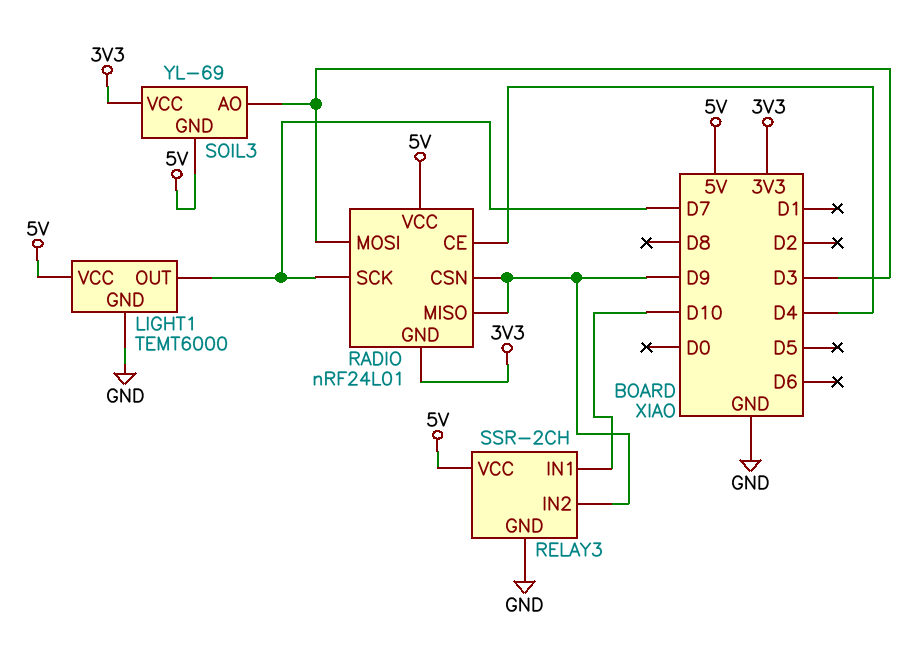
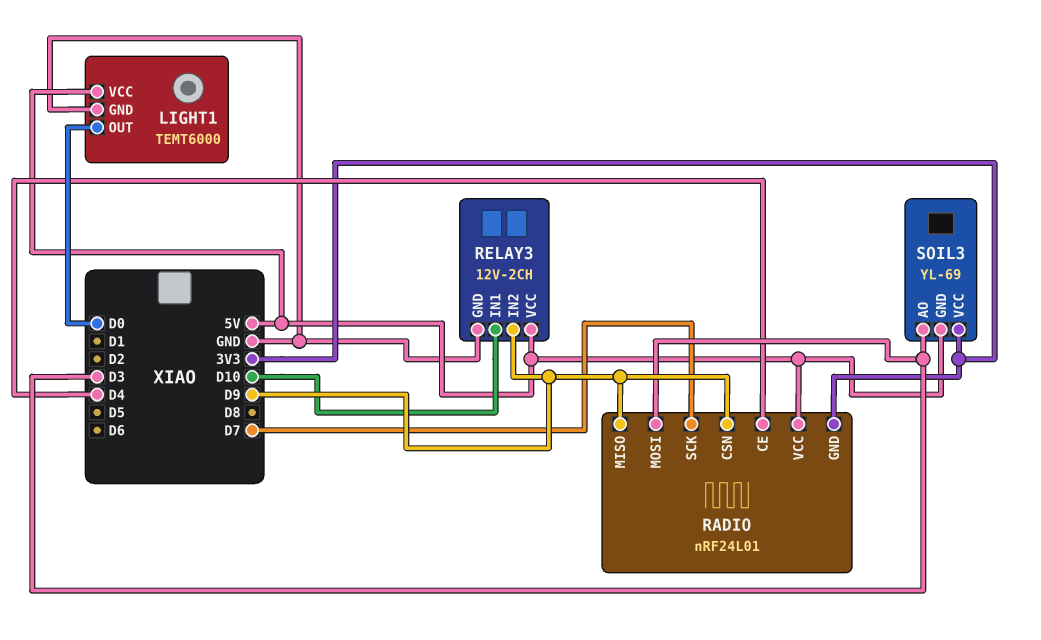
LIGHT1 pin OUT: D7 -> D0
RELAY3: SSR-2CH -> 12V-2CH

